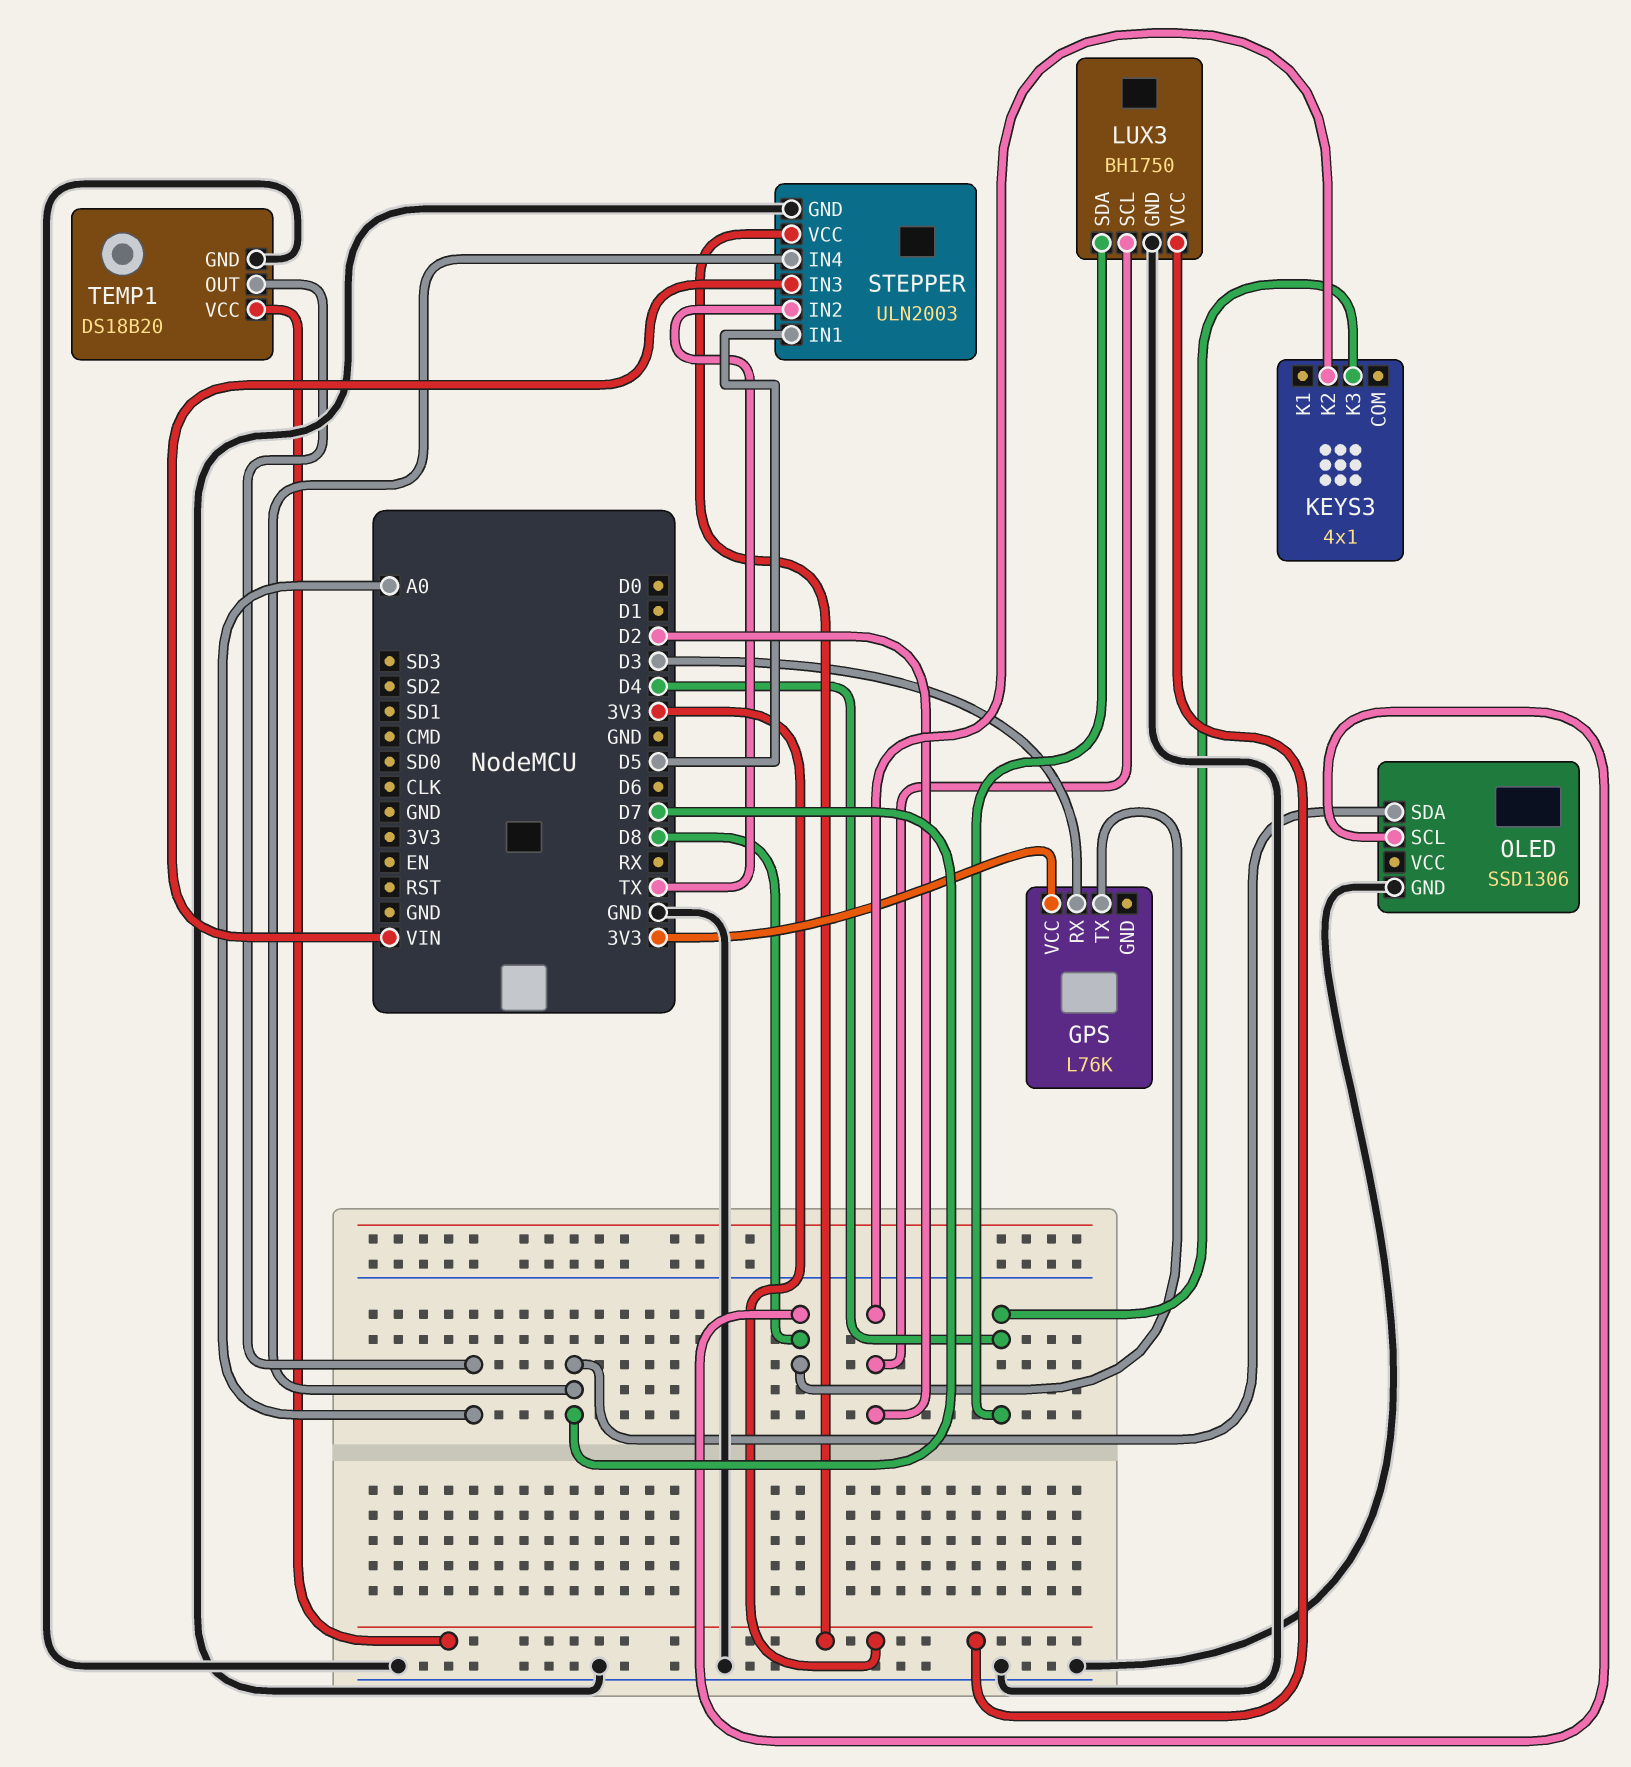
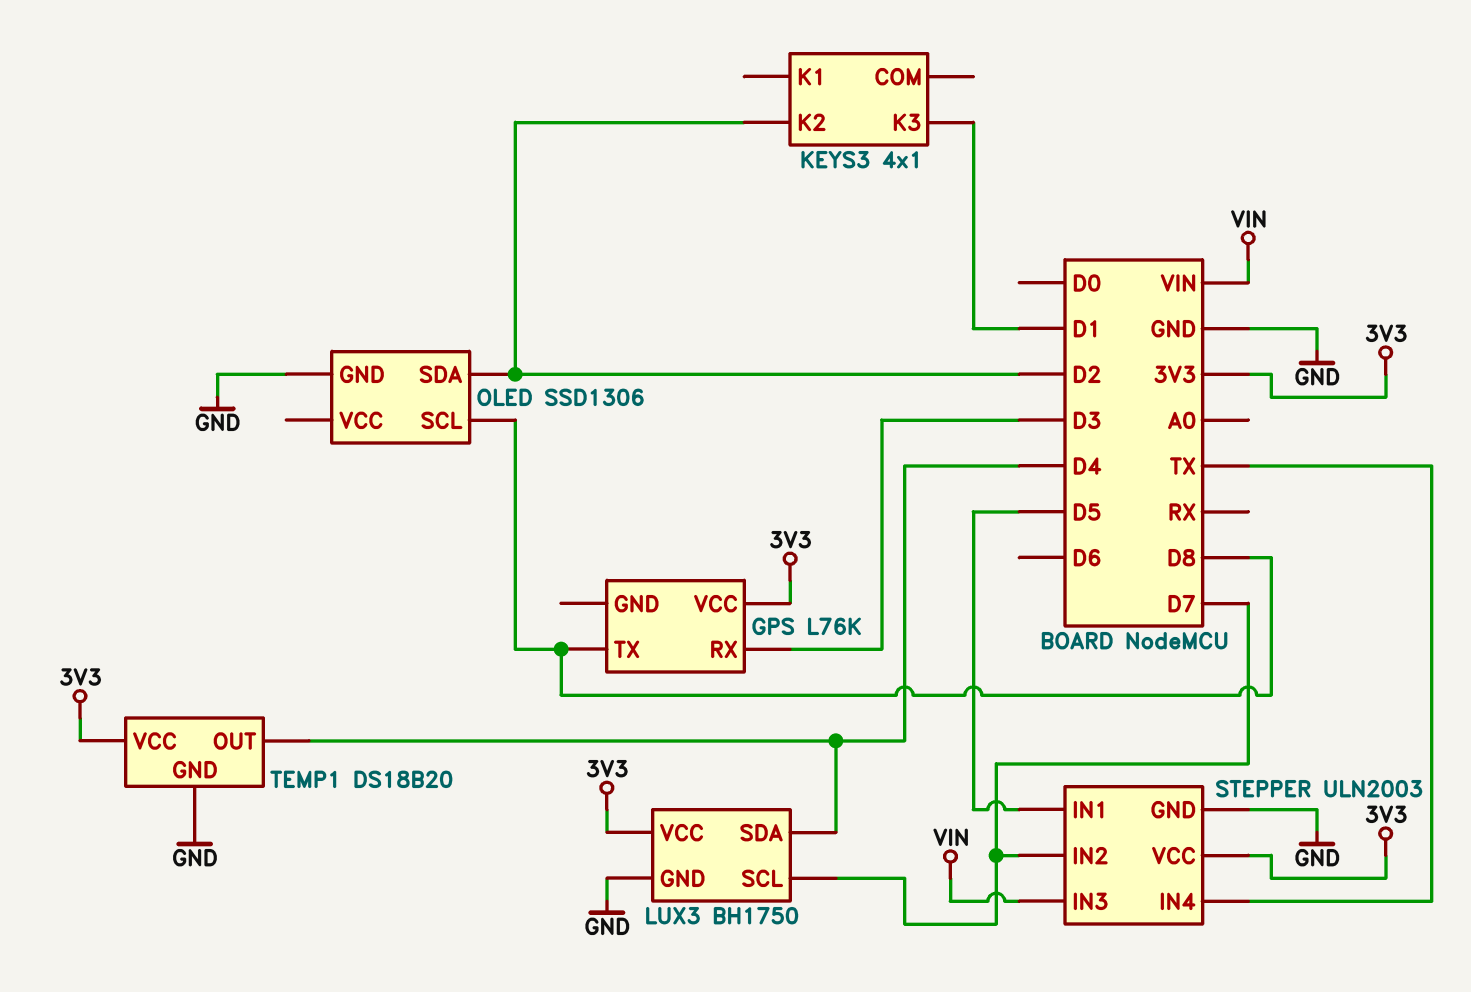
KEYS3 pin K3: D4 -> D1
LUX3 pin SCL: D2 -> D7
OLED pin SDA: D7 -> D2
STEPPER pin IN2: TX -> D7
STEPPER pin IN4: D7 -> TX
TEMP1 pin OUT: A0 -> D4

